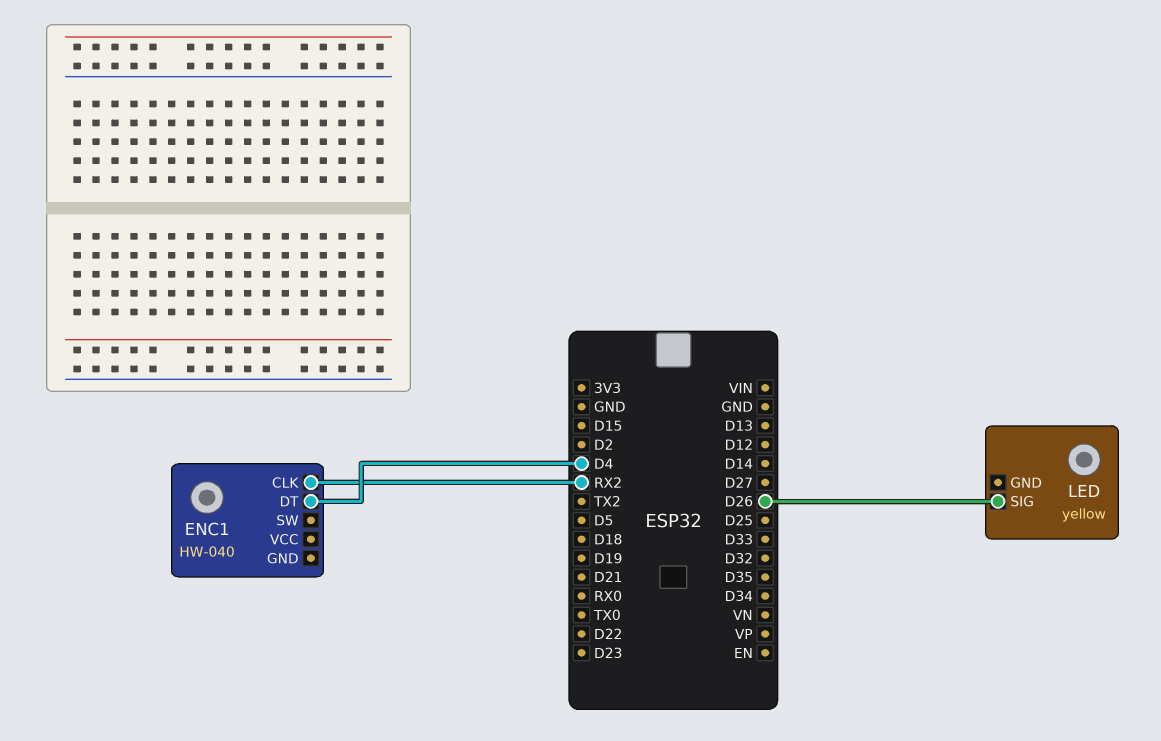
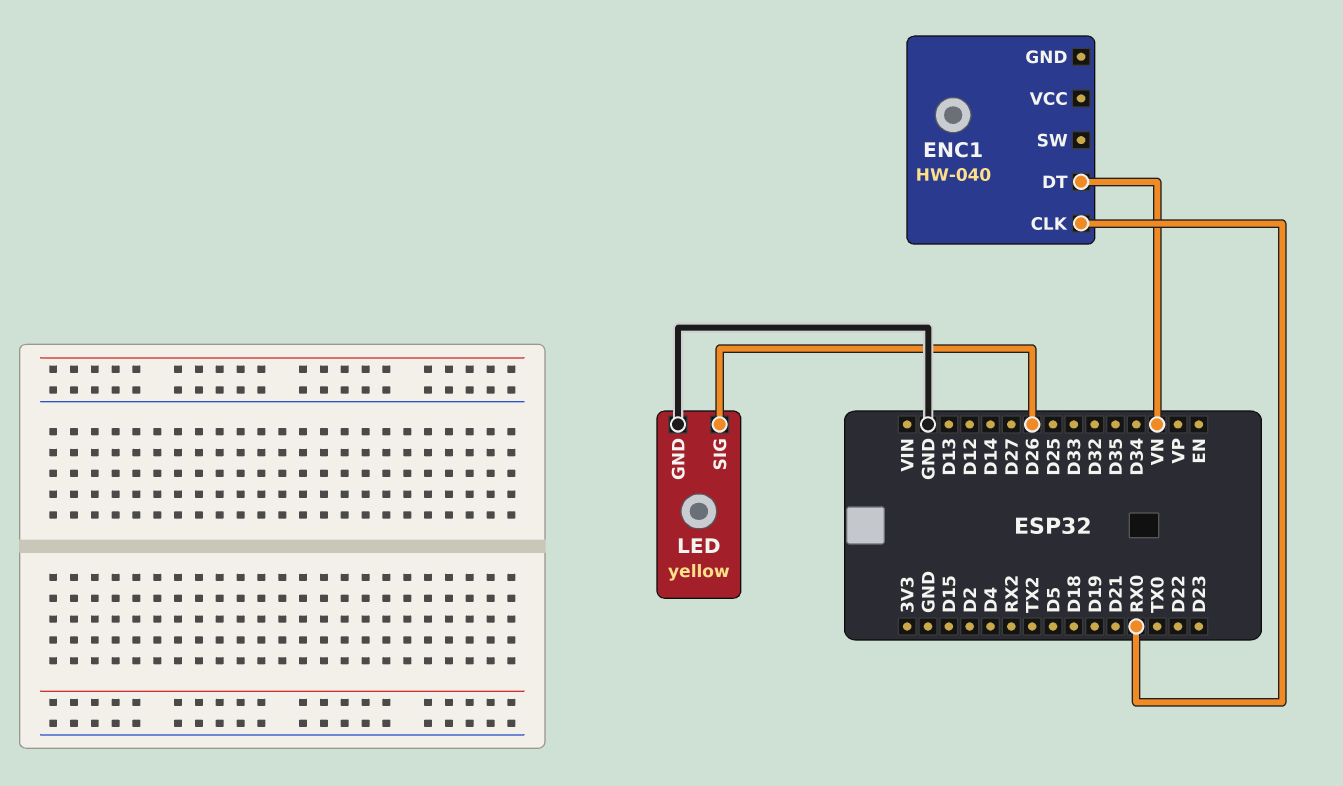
ENC1 pin CLK: RX2 -> RX0
ENC1 pin DT: D4 -> VN
LED pin GND: none -> GND

